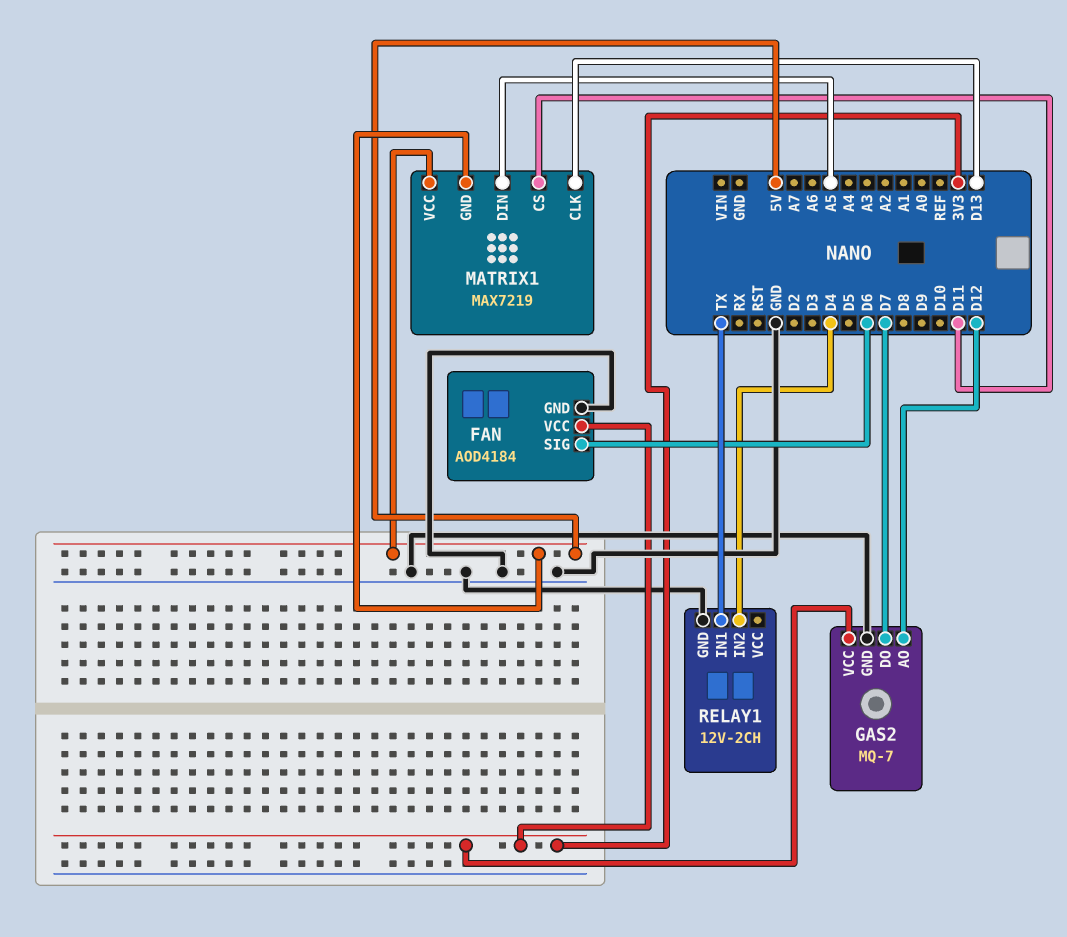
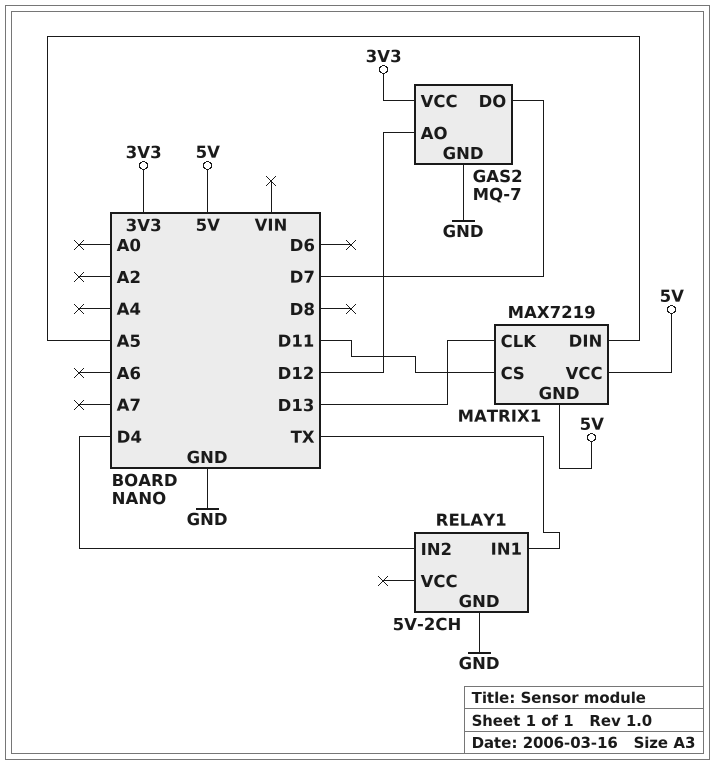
FAN: AOD4184 -> none
FAN pin GND: GND -> none
FAN pin SIG: D6 -> none
FAN pin VCC: 3V3 -> none
RELAY1: 12V-2CH -> 5V-2CH

